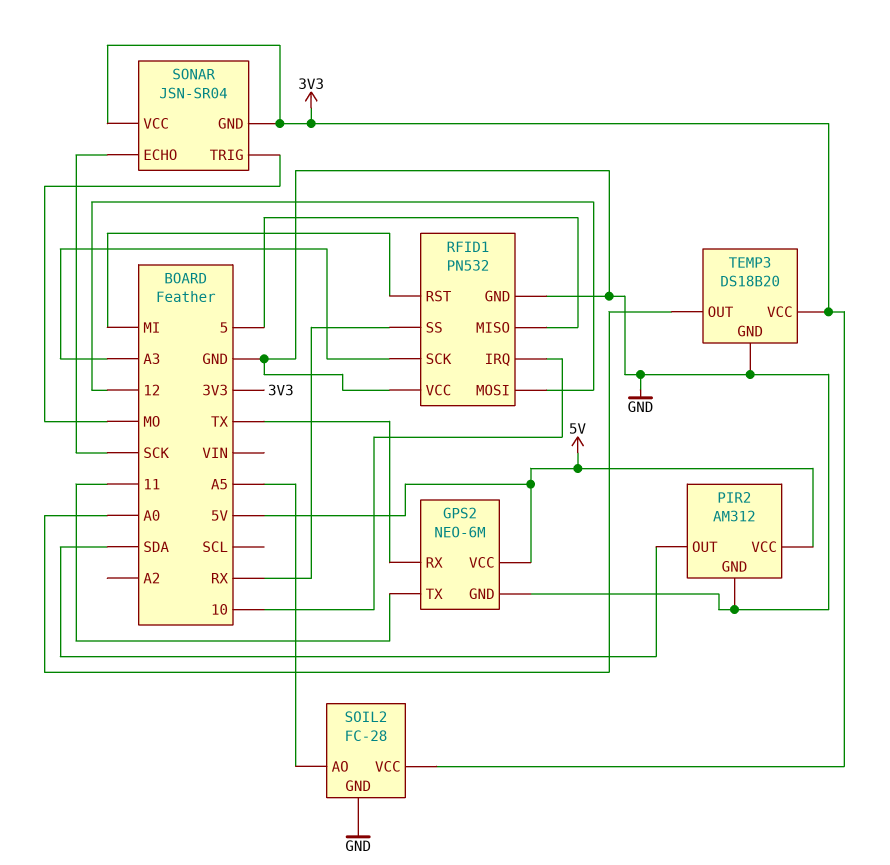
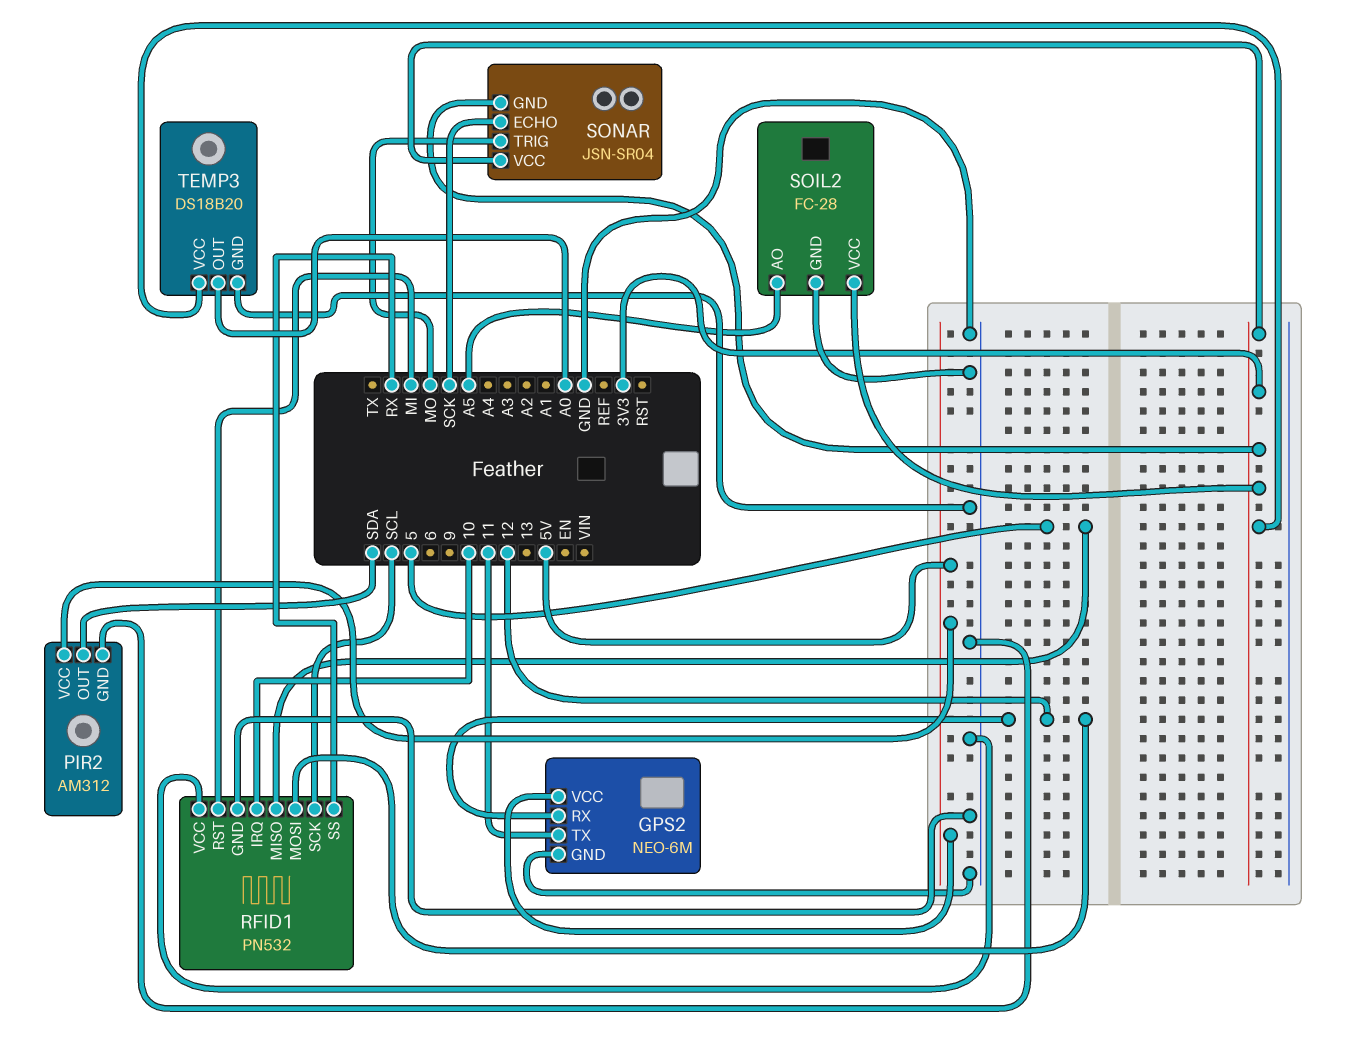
GPS2 pin RX: TX -> 12
RFID1 pin SCK: A3 -> SCL

